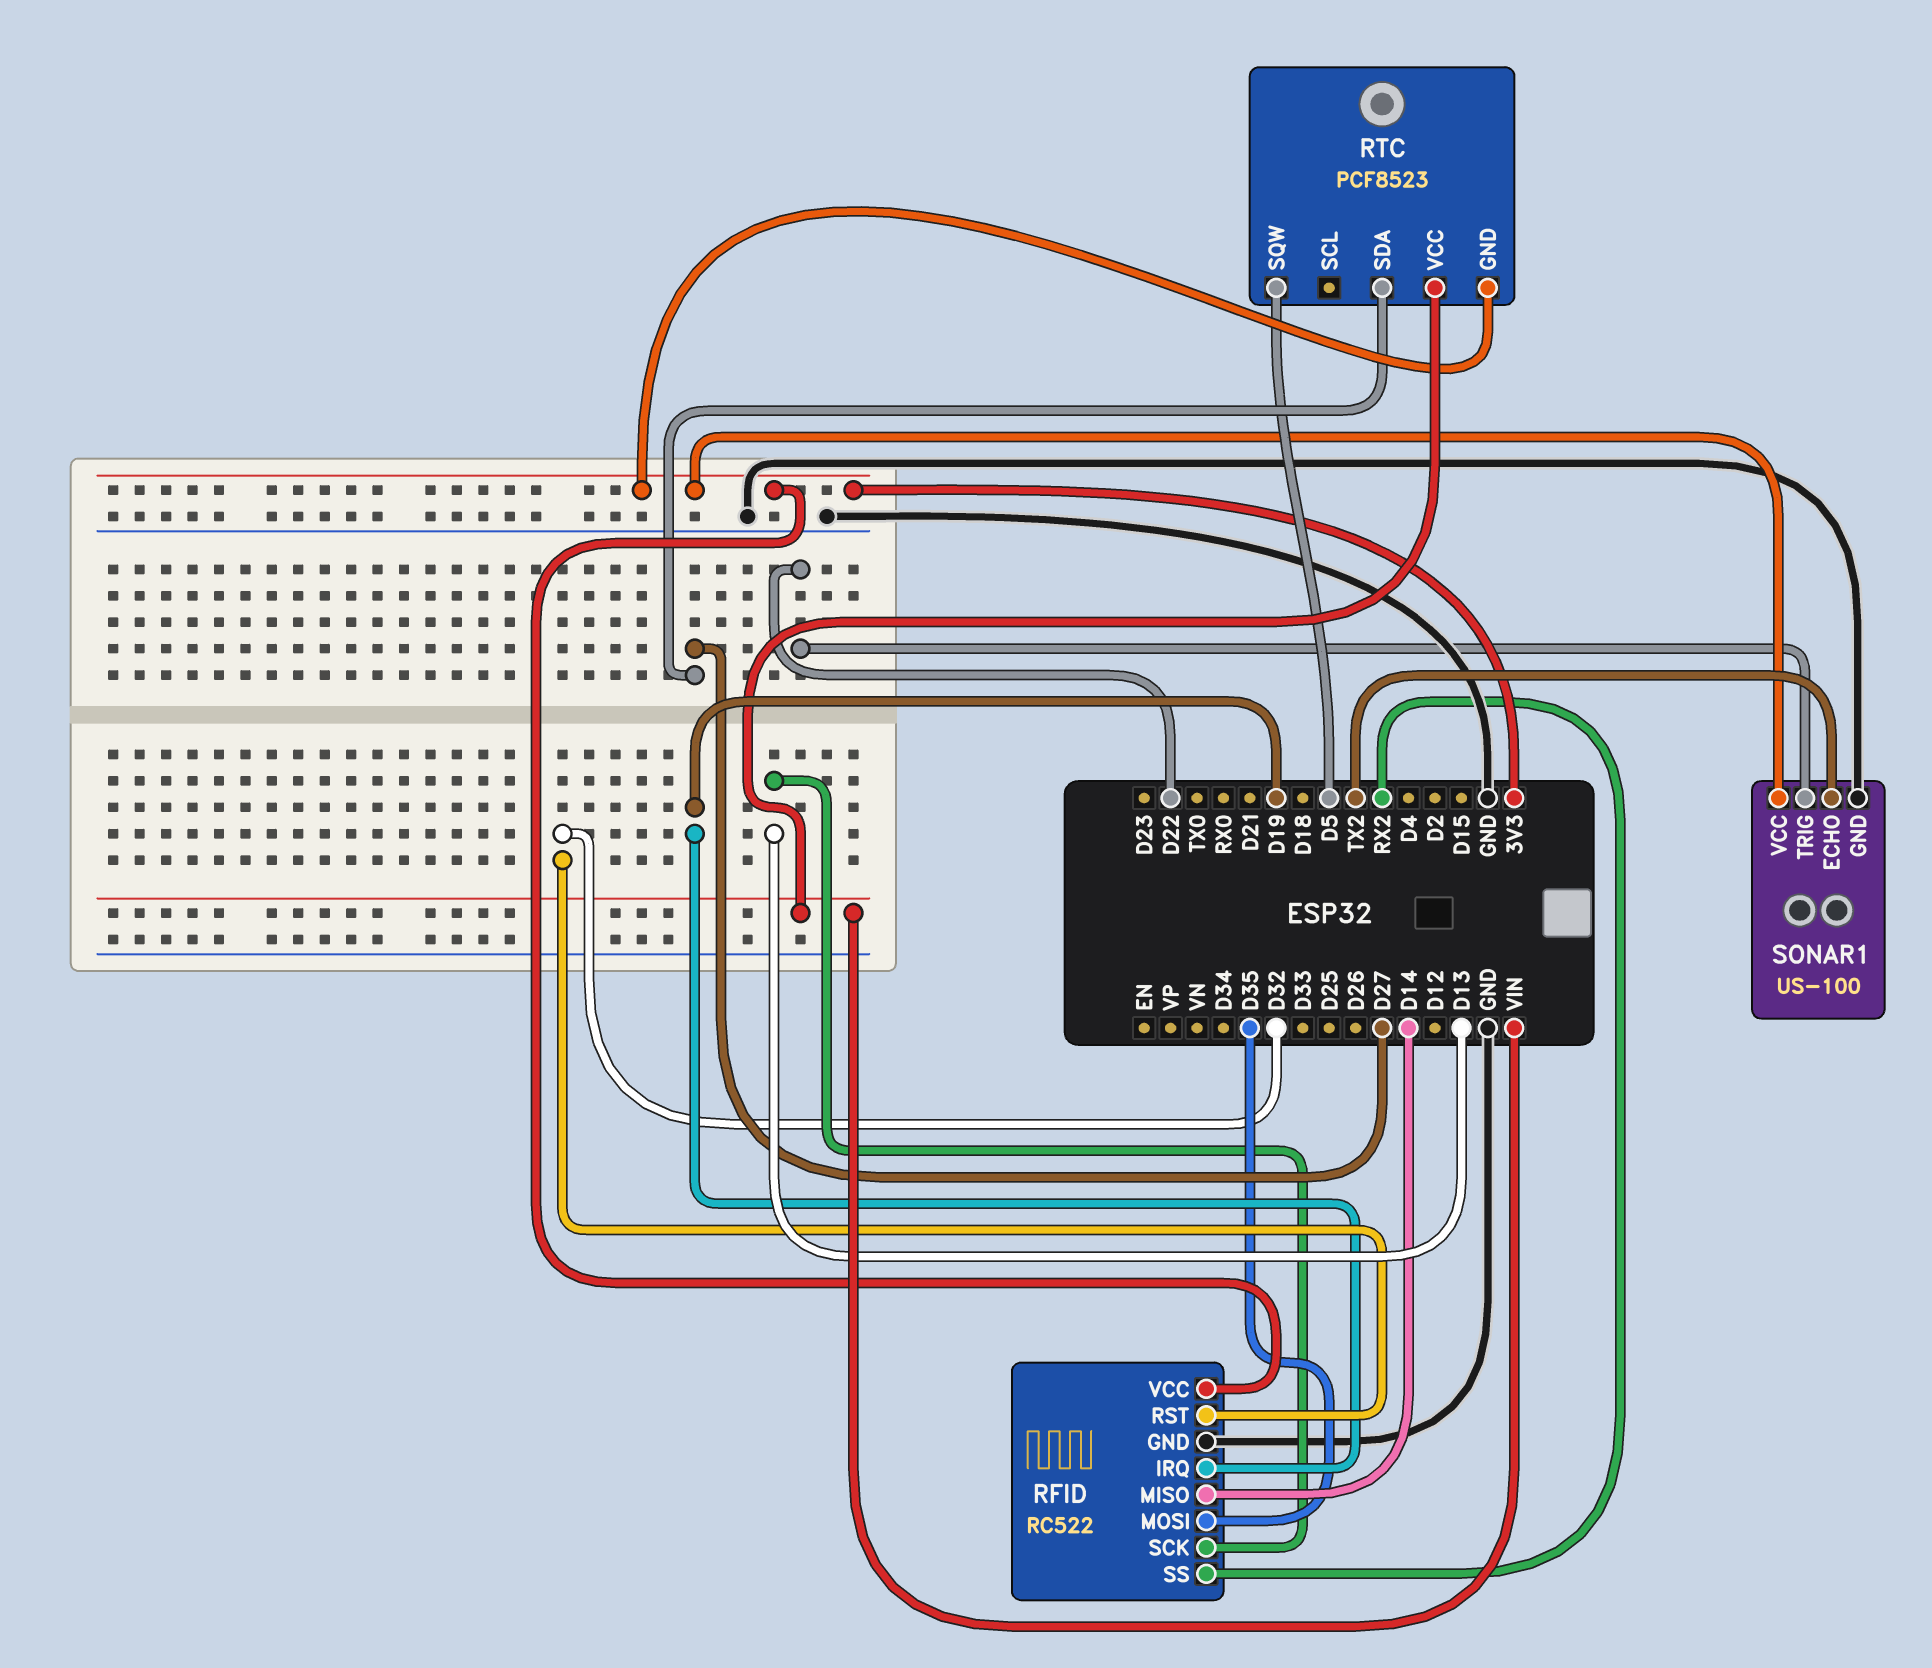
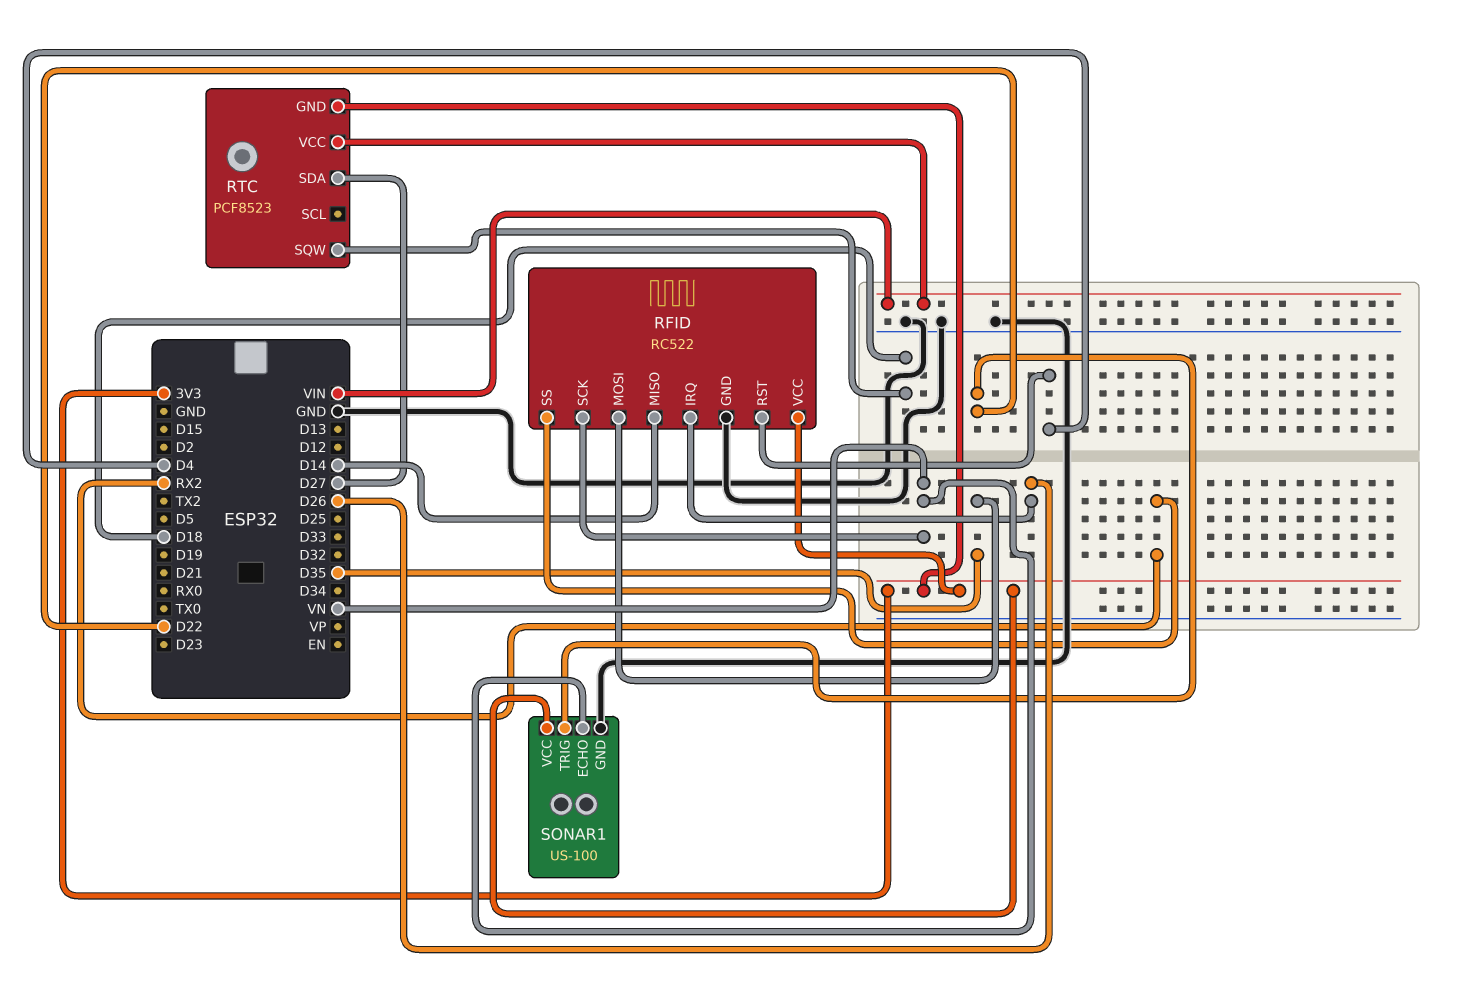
RFID pin IRQ: D19 -> D26
RFID pin RST: D32 -> D4
RFID pin SCK: D13 -> VN
RTC pin SQW: D5 -> D18
SONAR1 pin ECHO: TX2 -> VN

